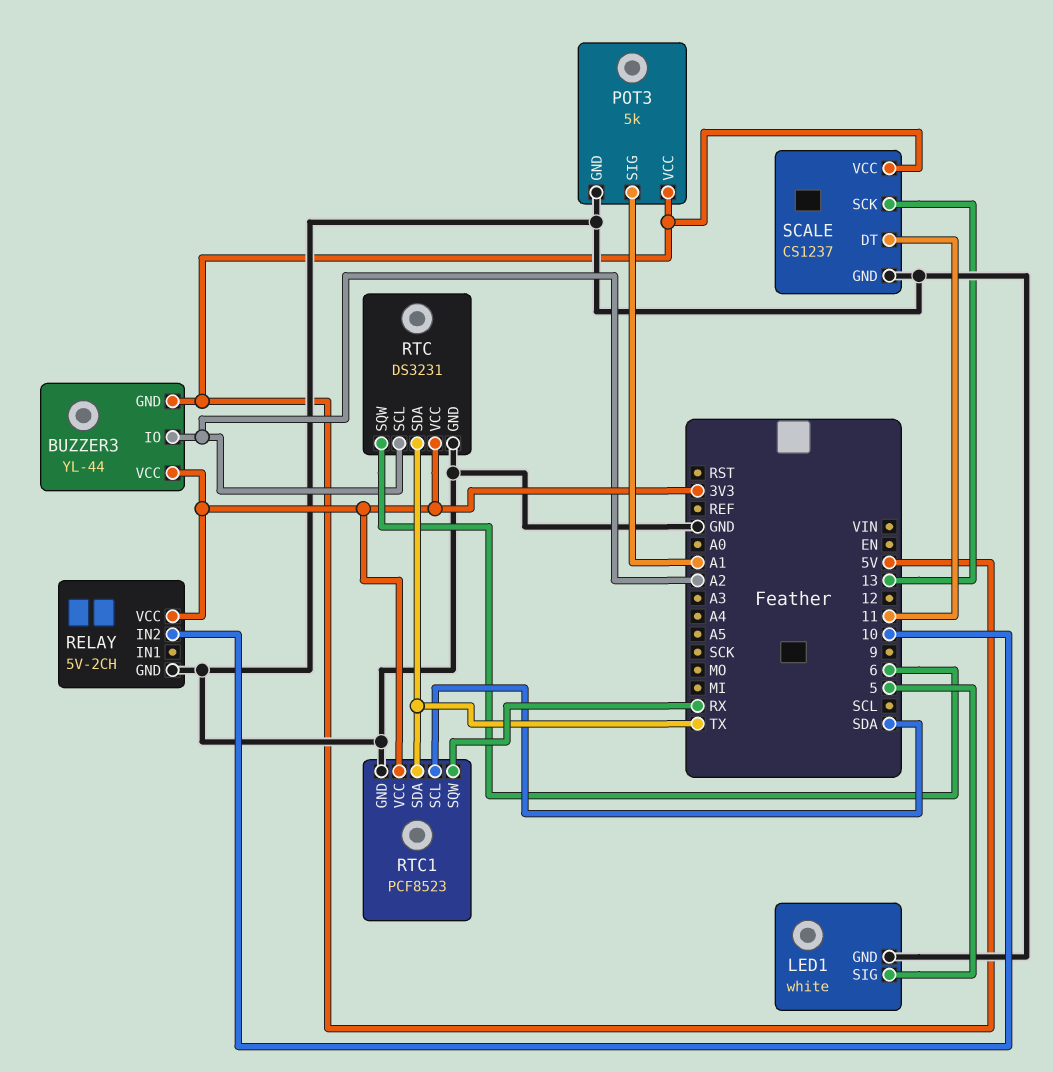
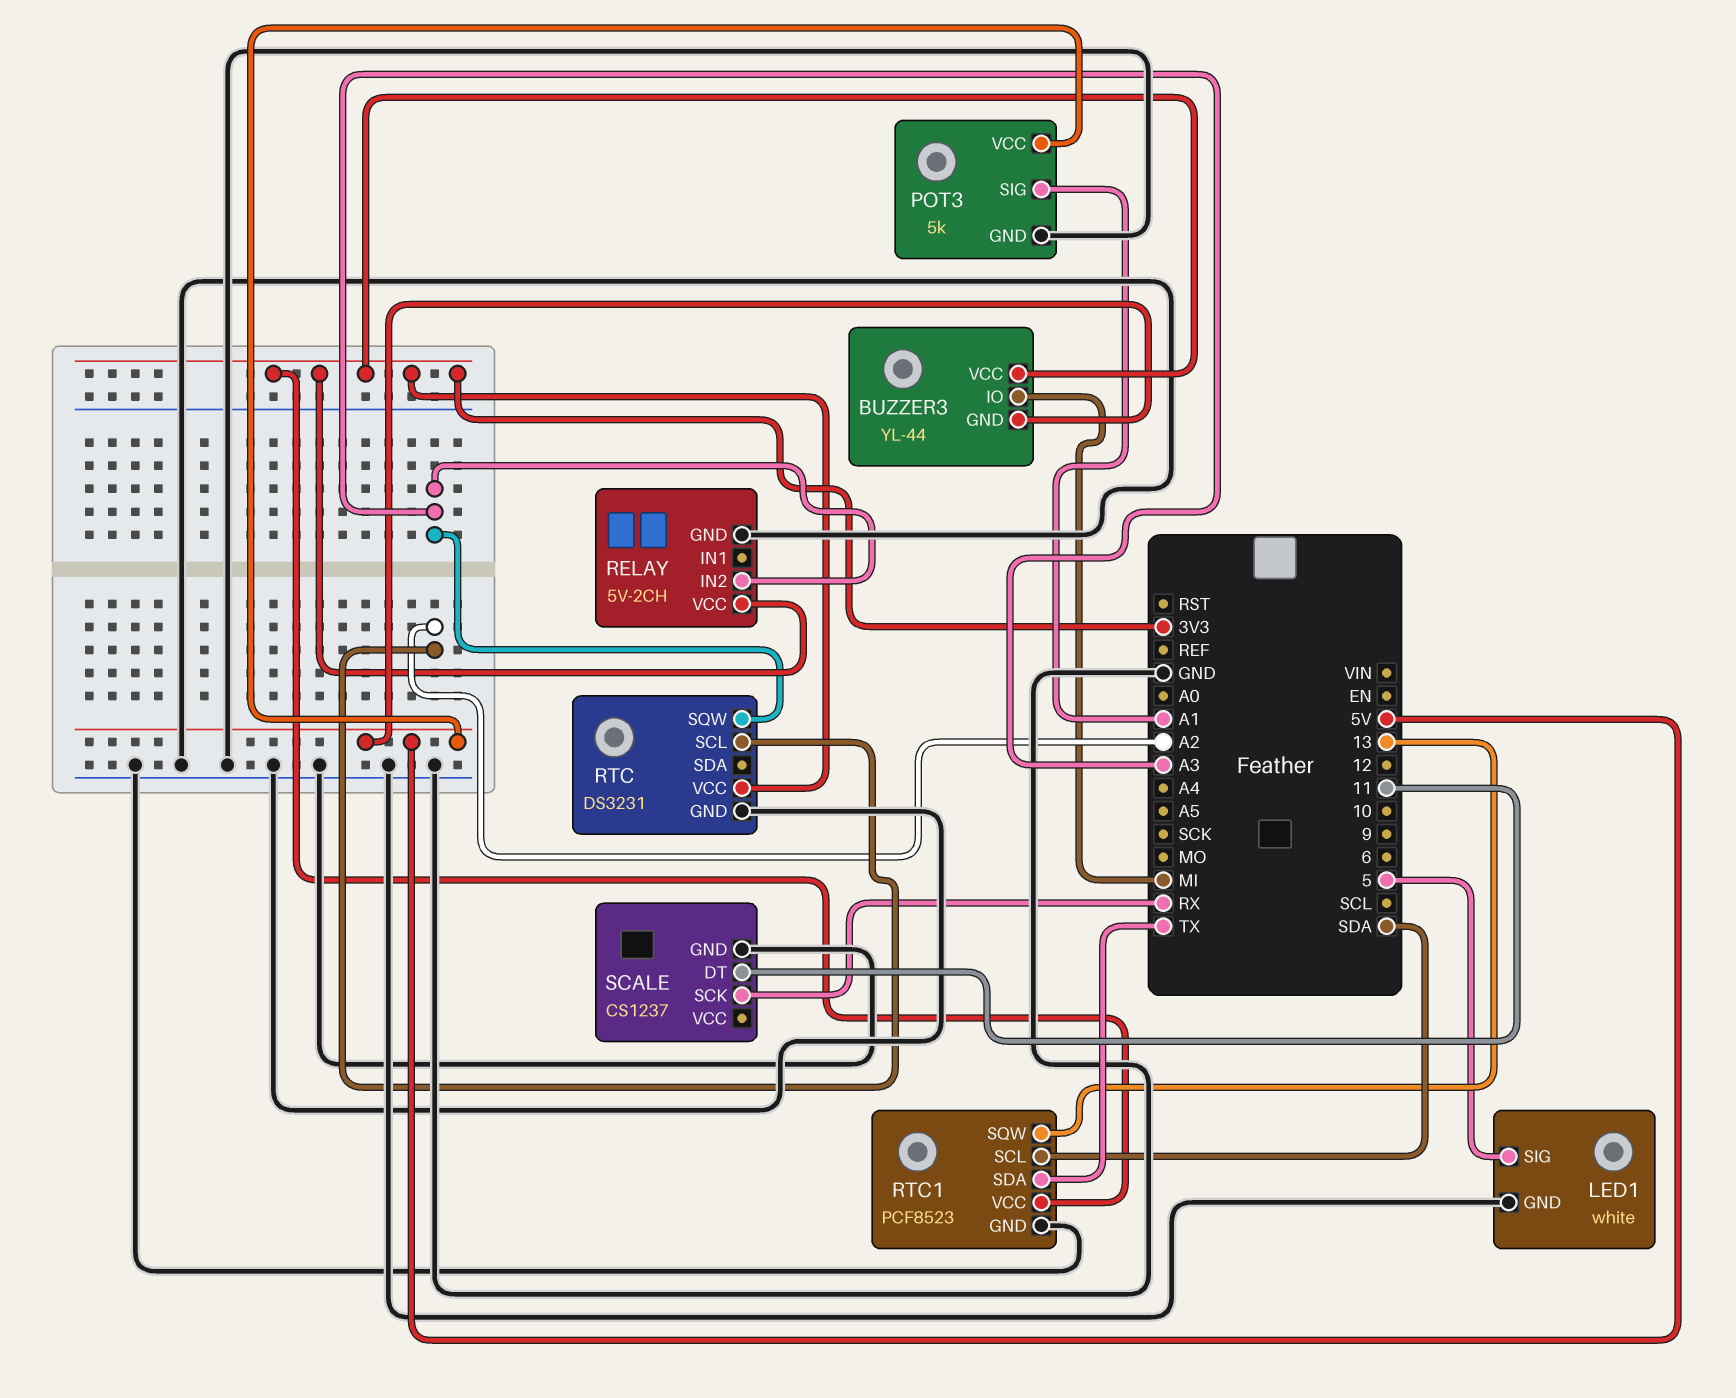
BUZZER3 pin IO: A2 -> MI
RELAY pin IN2: 10 -> A3
RTC pin SDA: TX -> none
RTC pin SQW: 6 -> A3
RTC1 pin SQW: RX -> 13
SCALE pin SCK: 13 -> RX
SCALE pin VCC: 5V -> none

